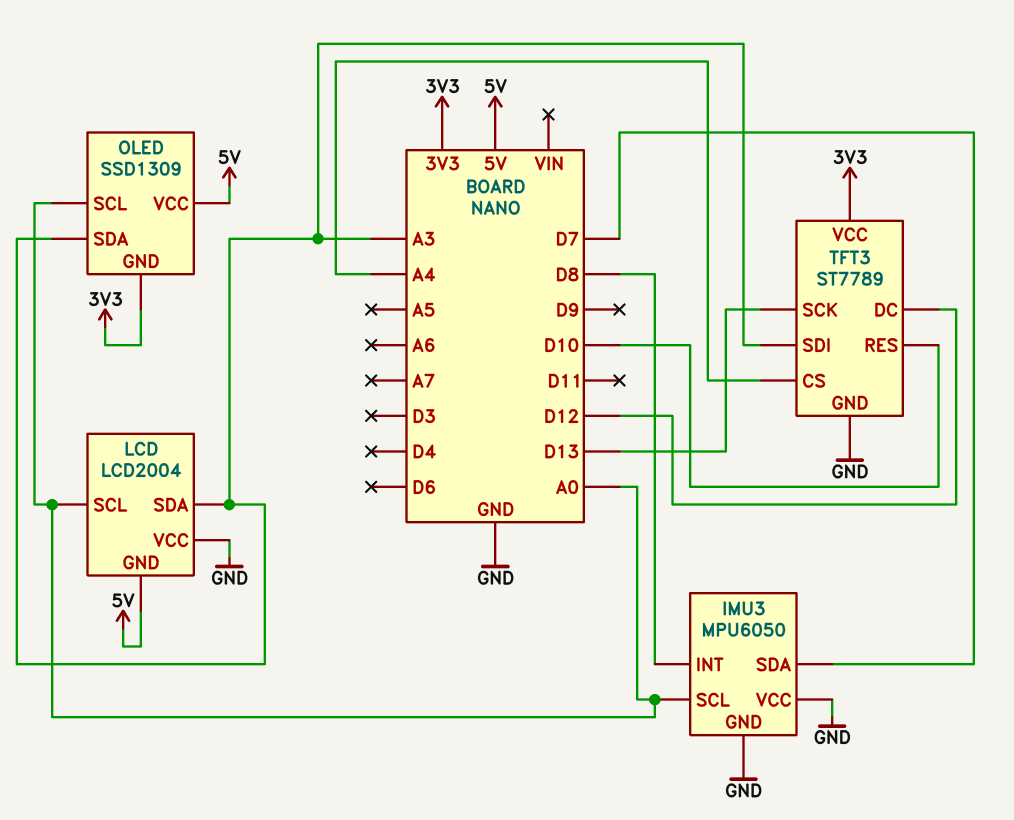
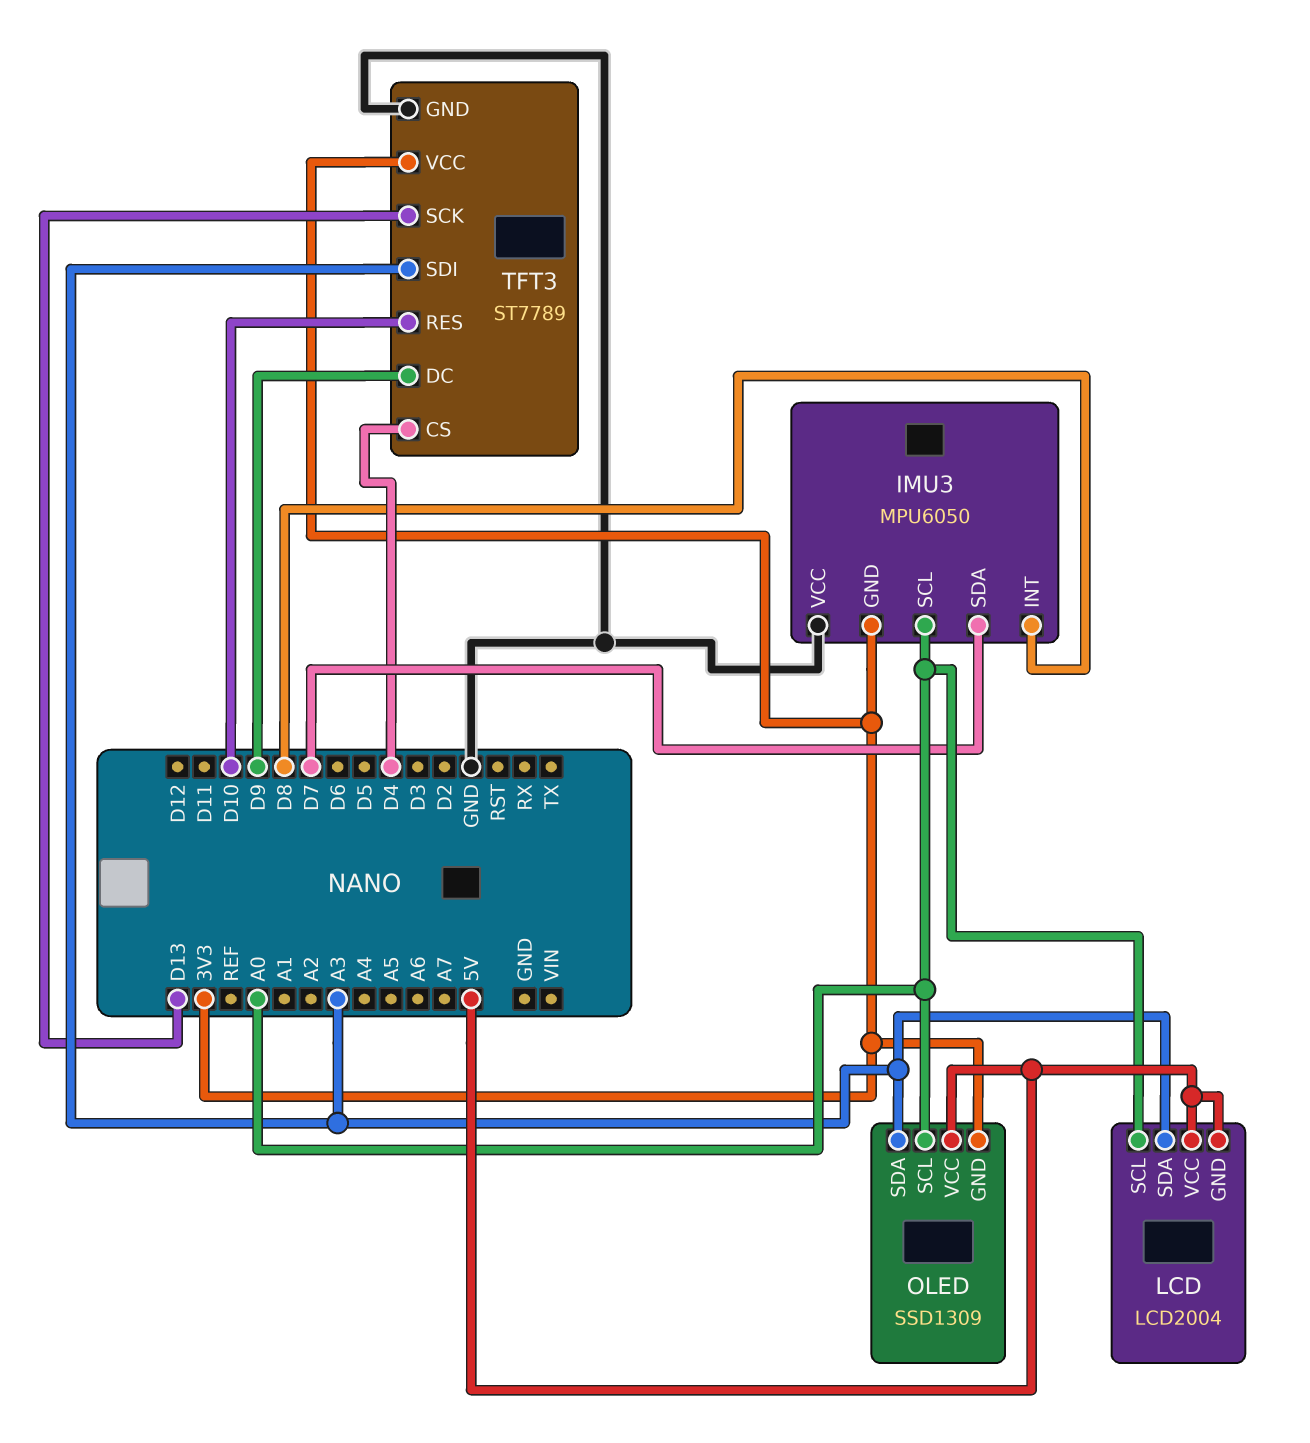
IMU3 pin GND: GND -> 3V3
LCD pin VCC: GND -> 5V
TFT3 pin CS: A4 -> D4
TFT3 pin DC: D12 -> D9

